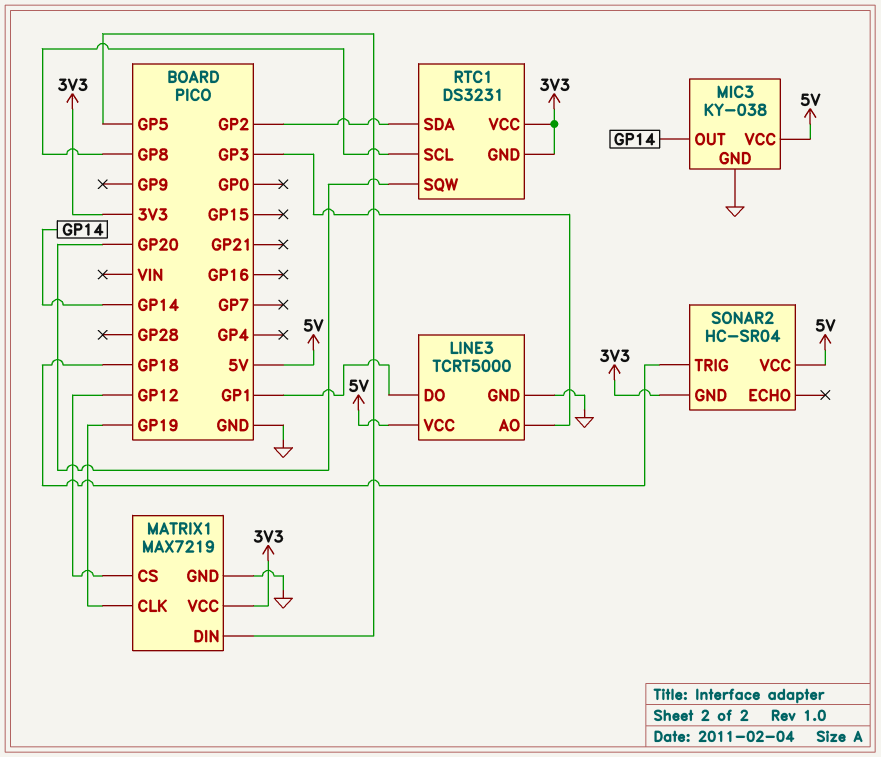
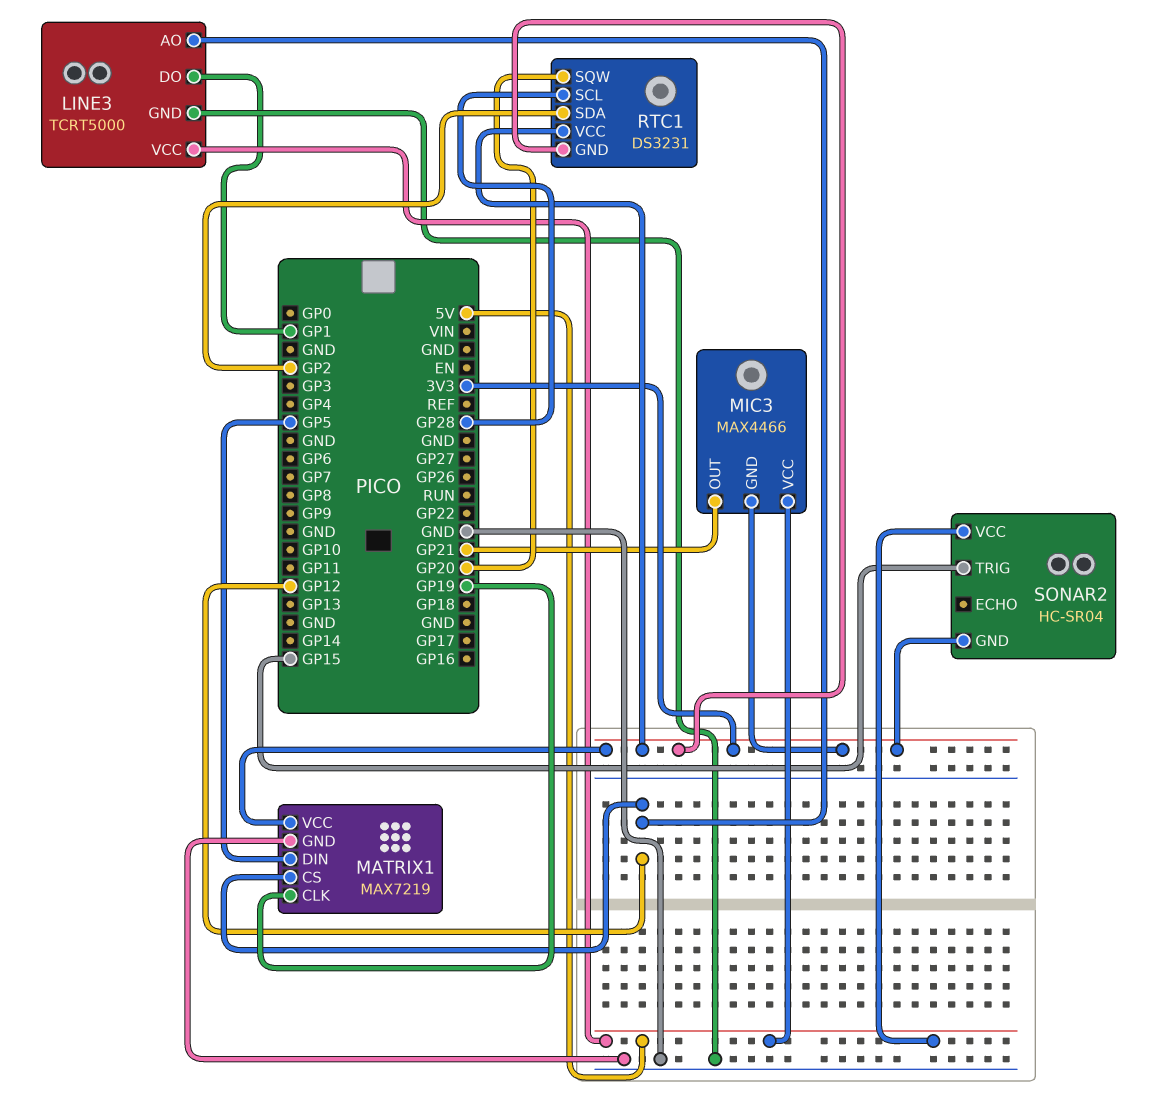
LINE3 pin AO: GP3 -> GP12
MIC3: KY-038 -> MAX4466
MIC3 pin GND: GND -> 3V3
MIC3 pin OUT: GP14 -> GP21
RTC1 pin SCL: GP8 -> GP28
SONAR2 pin TRIG: GP18 -> GP15

